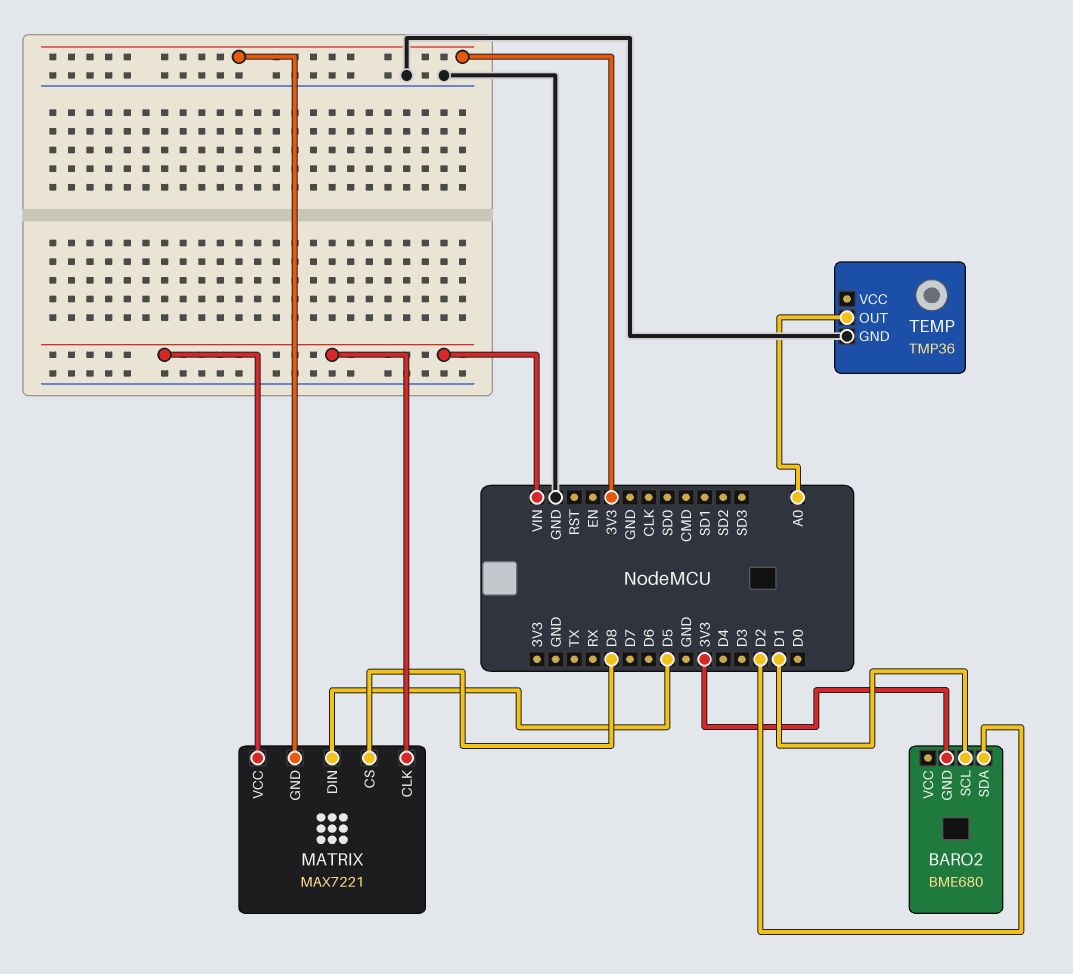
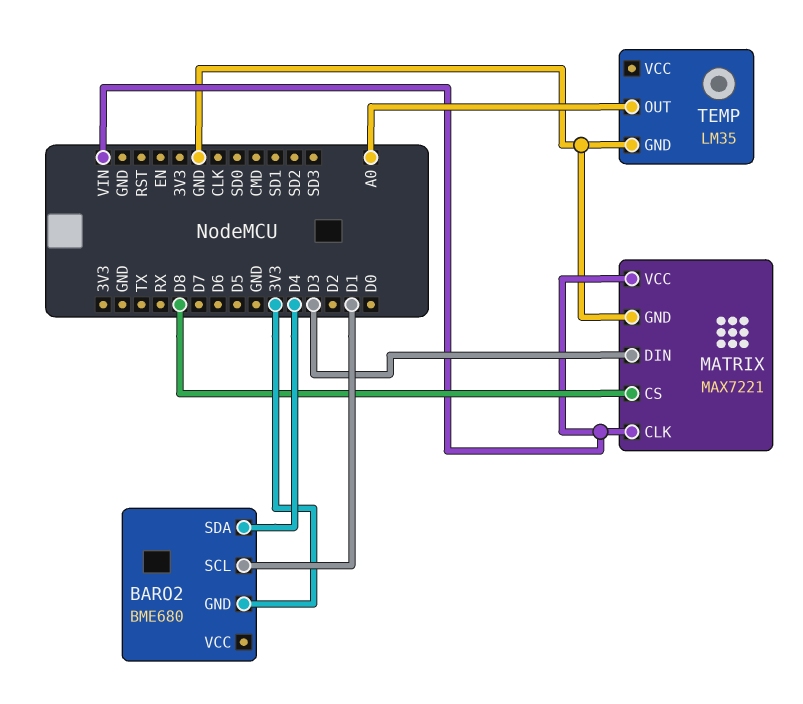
BARO2 pin SDA: D2 -> D4
MATRIX pin DIN: D5 -> D3
MATRIX pin GND: 3V3 -> GND
TEMP: TMP36 -> LM35

